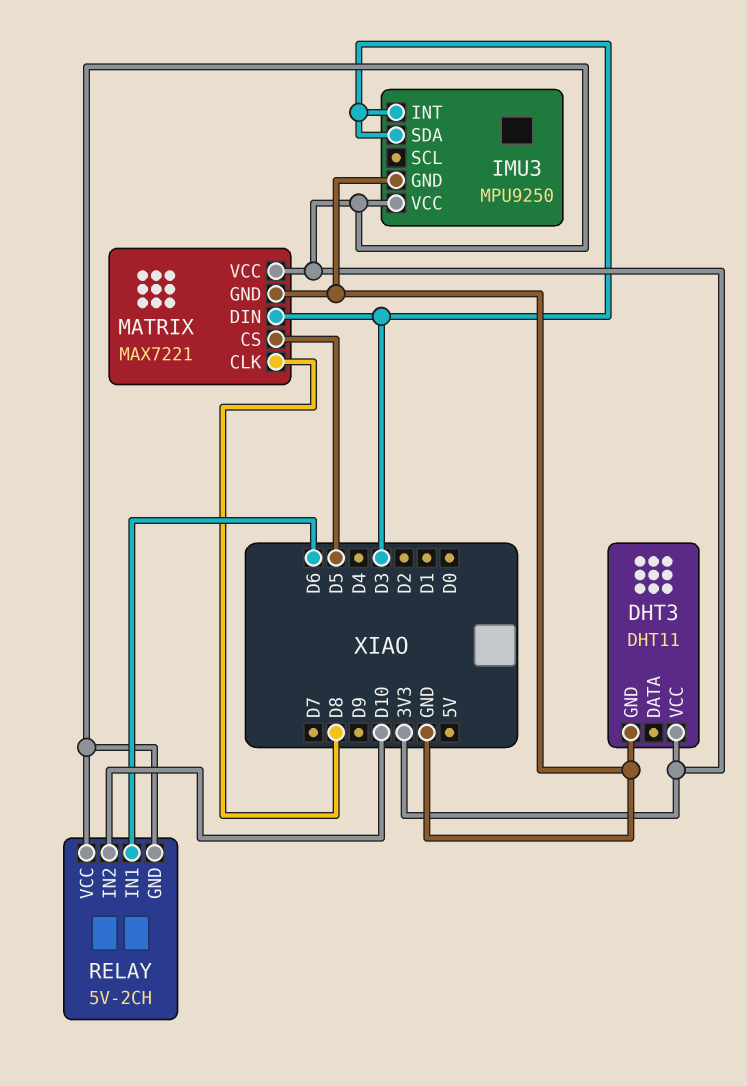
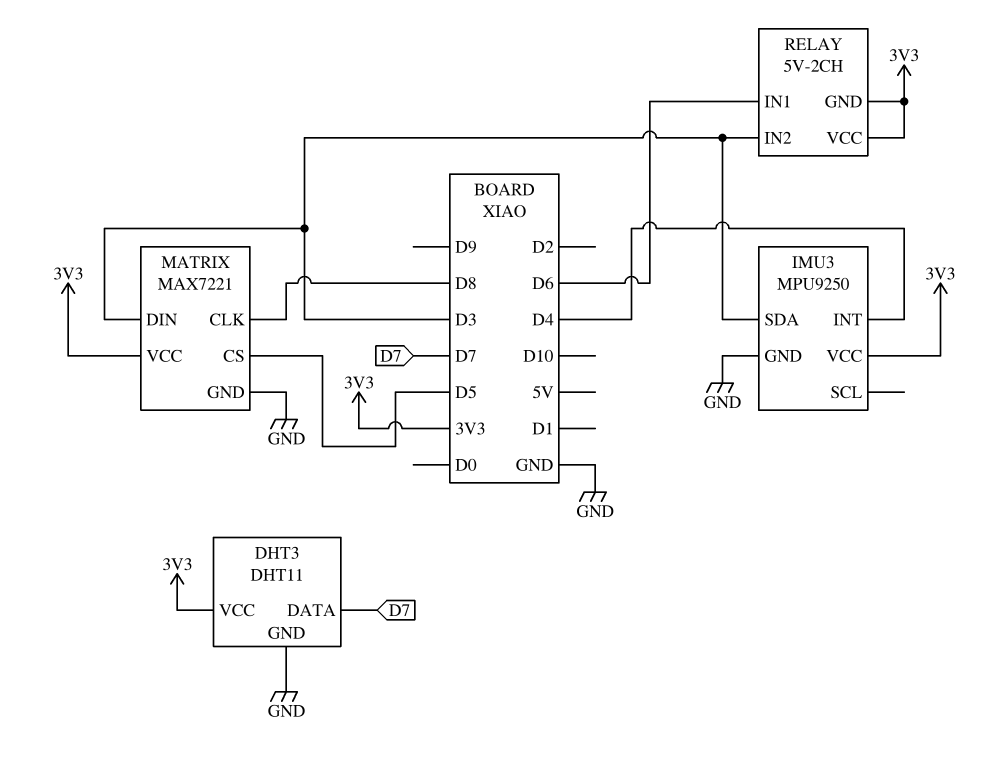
DHT3 pin DATA: none -> D7
IMU3 pin INT: D3 -> D4
RELAY pin IN2: D10 -> D3

